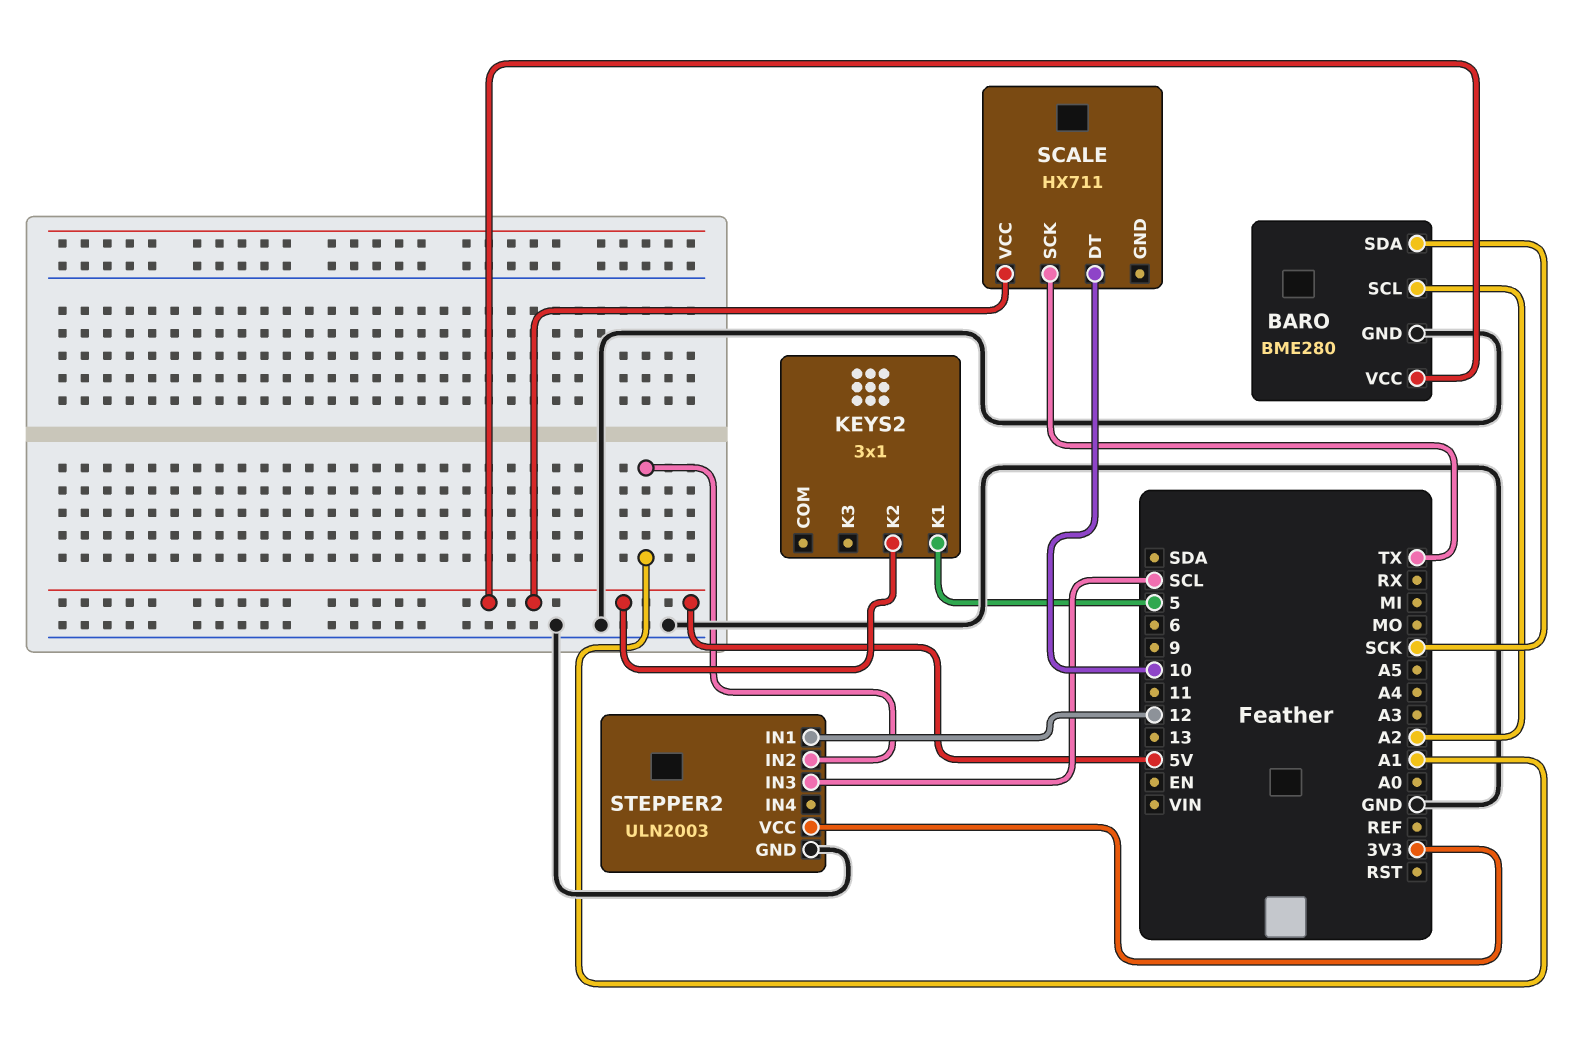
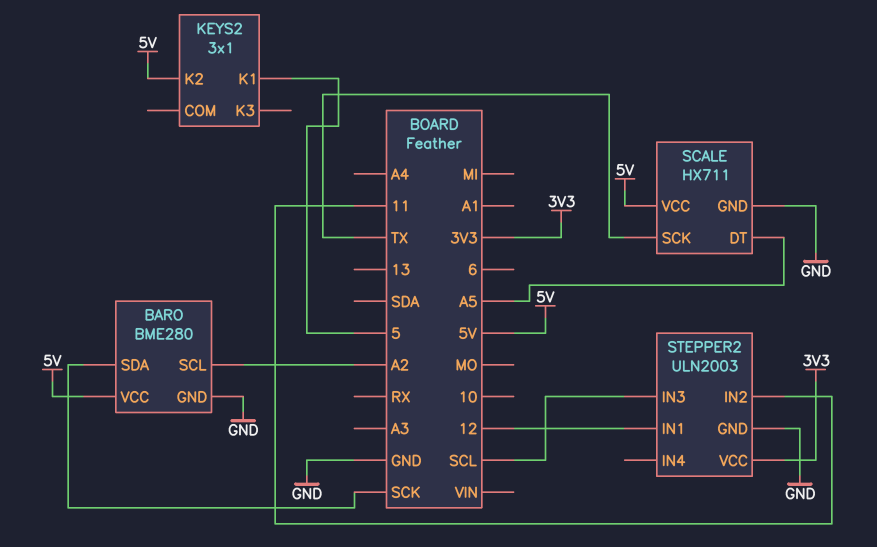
SCALE pin DT: 10 -> A5
SCALE pin GND: none -> GND
STEPPER2 pin IN2: A1 -> 11

